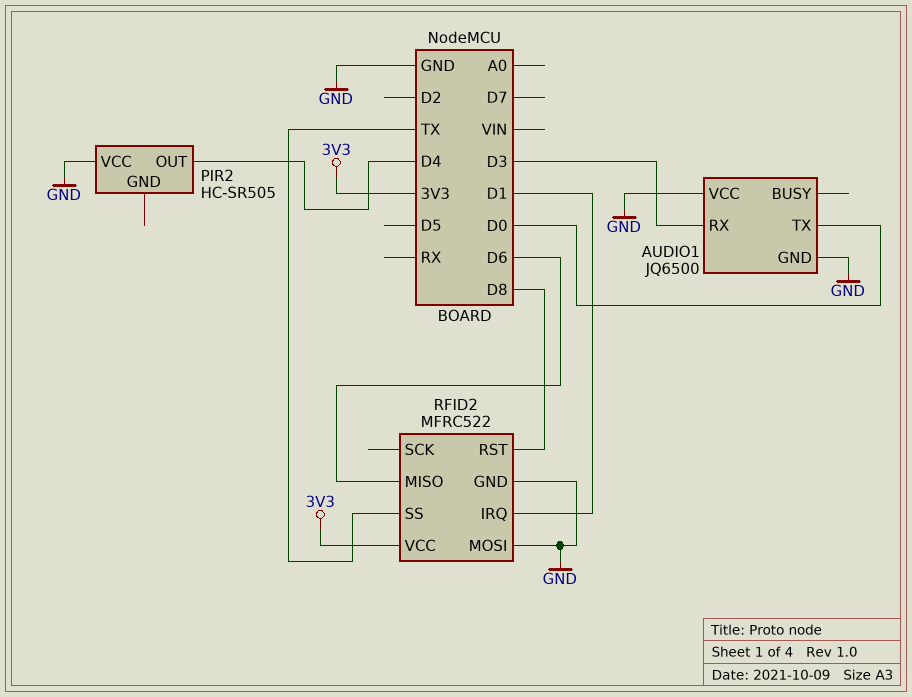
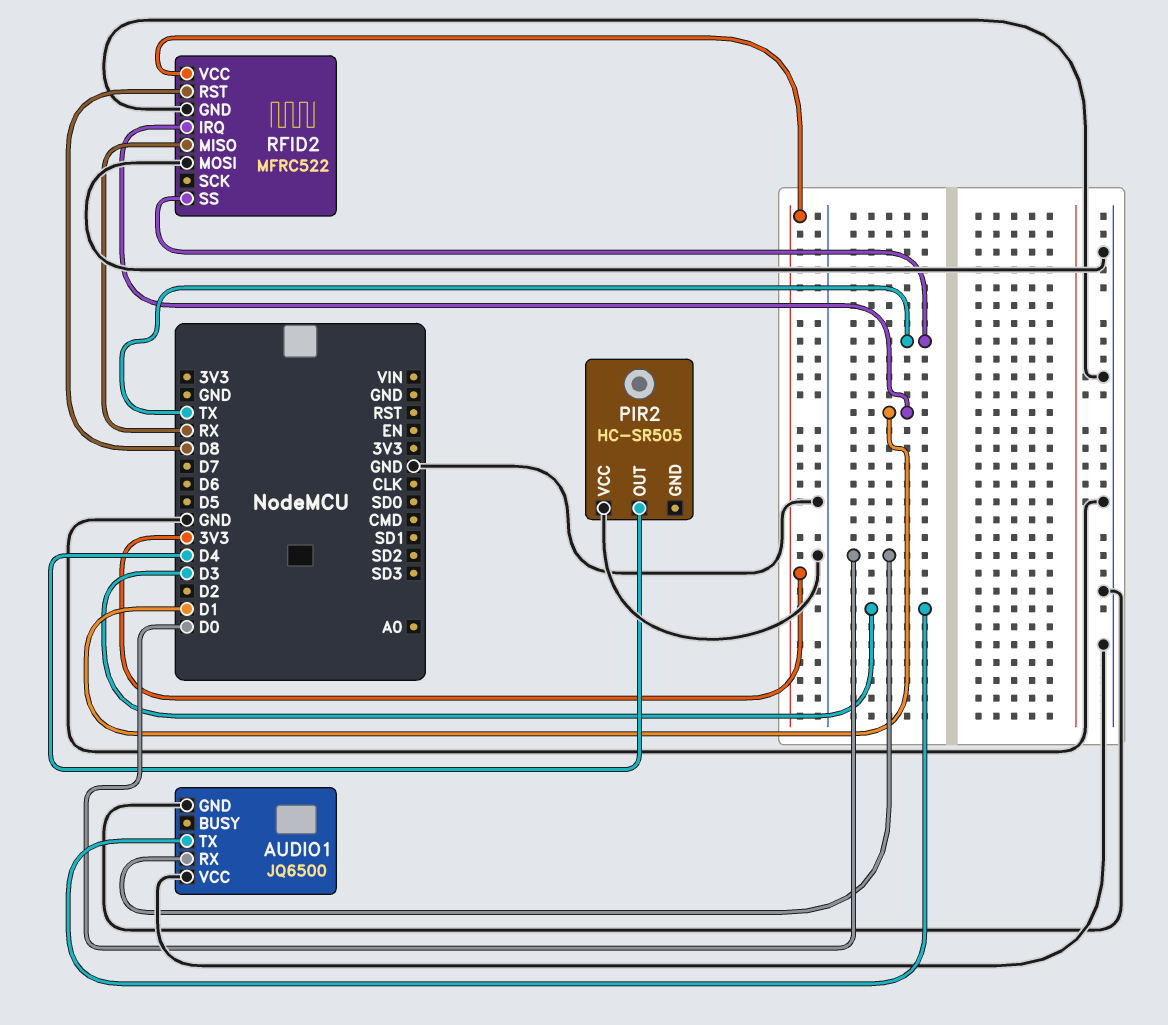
AUDIO1 pin RX: D3 -> D0
AUDIO1 pin TX: D0 -> D3
RFID2 pin MISO: D6 -> RX

